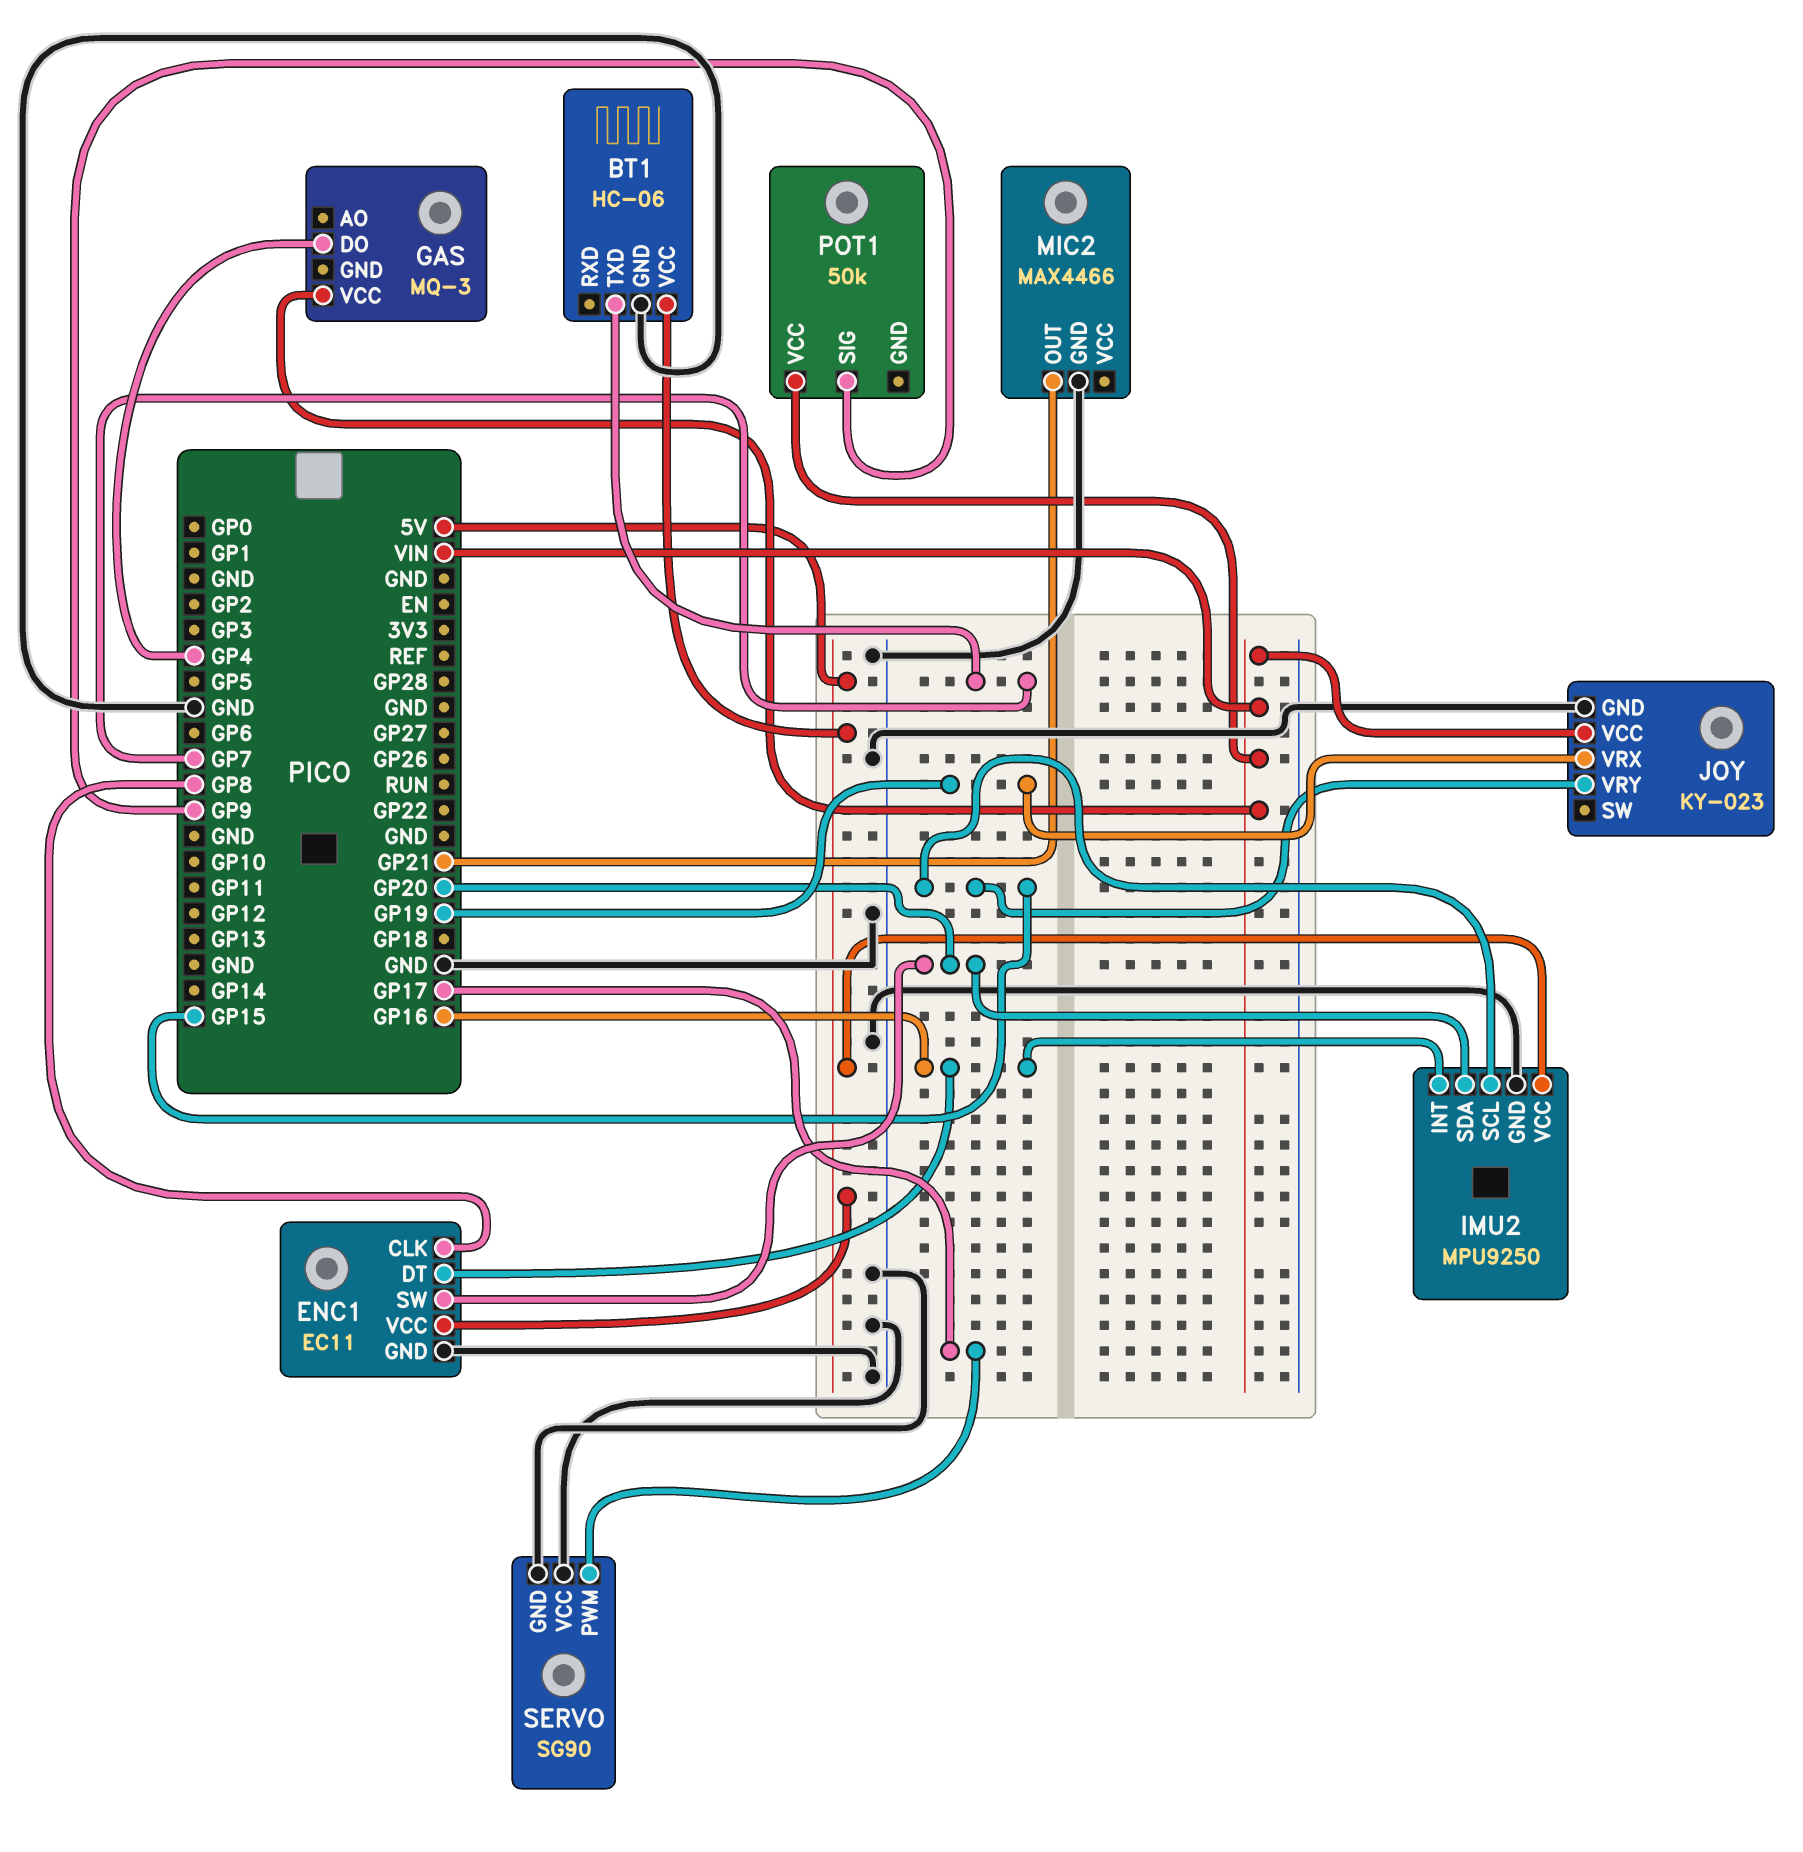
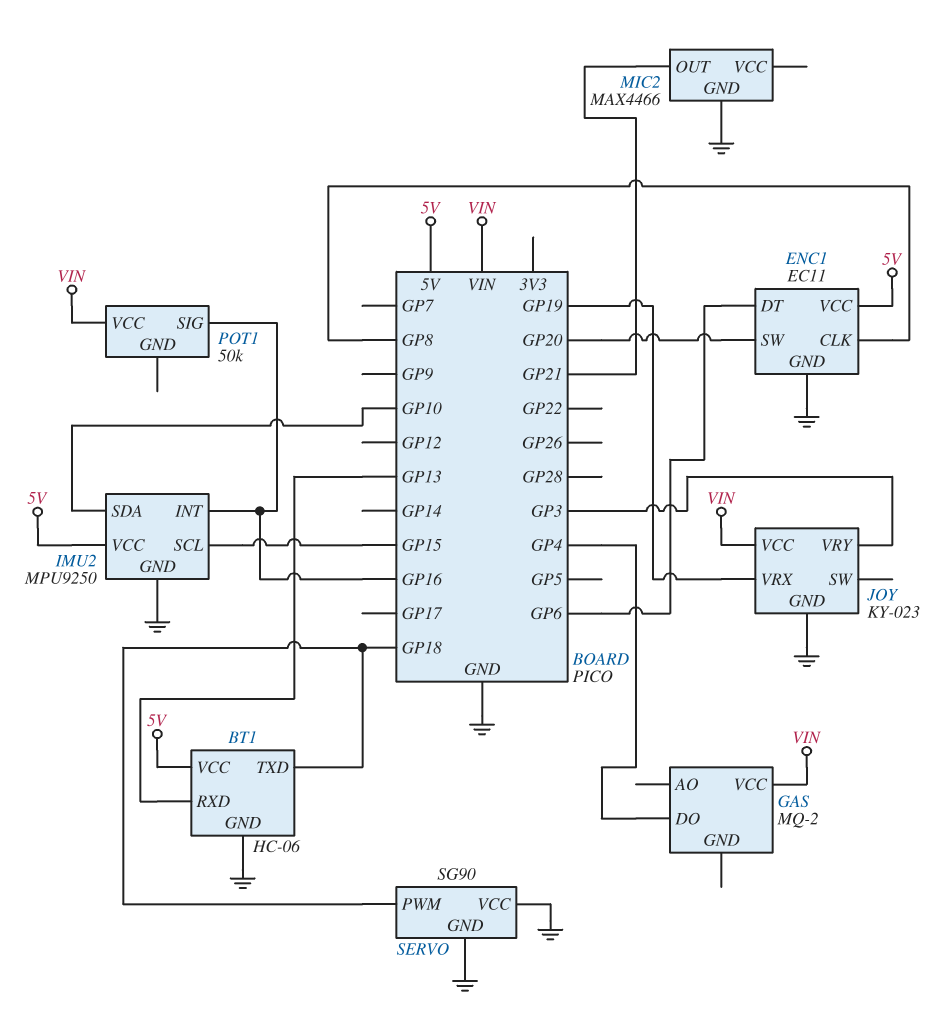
BT1 pin RXD: none -> GP13
BT1 pin TXD: GP7 -> GP18
ENC1 pin DT: GP16 -> GP6
GAS: MQ-3 -> MQ-2
IMU2 pin SDA: GP20 -> GP10
JOY pin VRY: GP15 -> GP3
POT1 pin SIG: GP9 -> GP16
SERVO pin PWM: GP17 -> GP18

